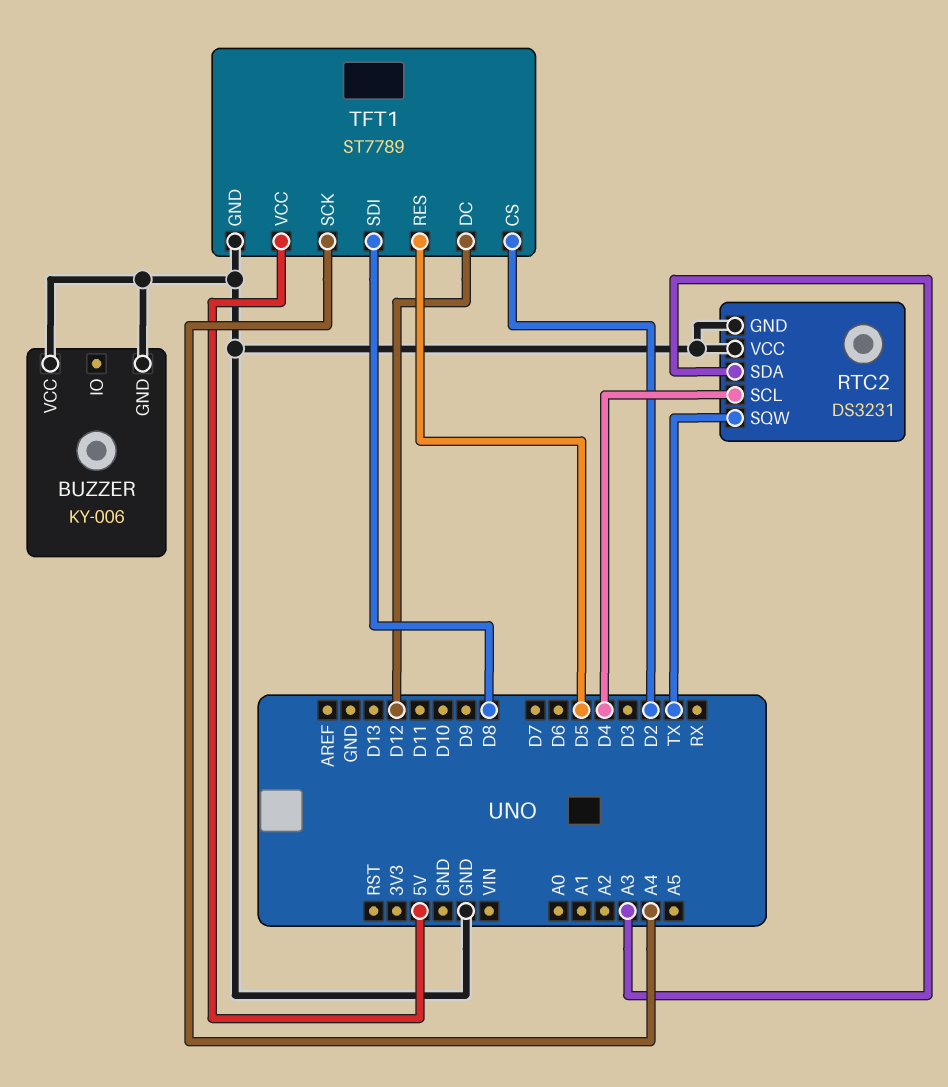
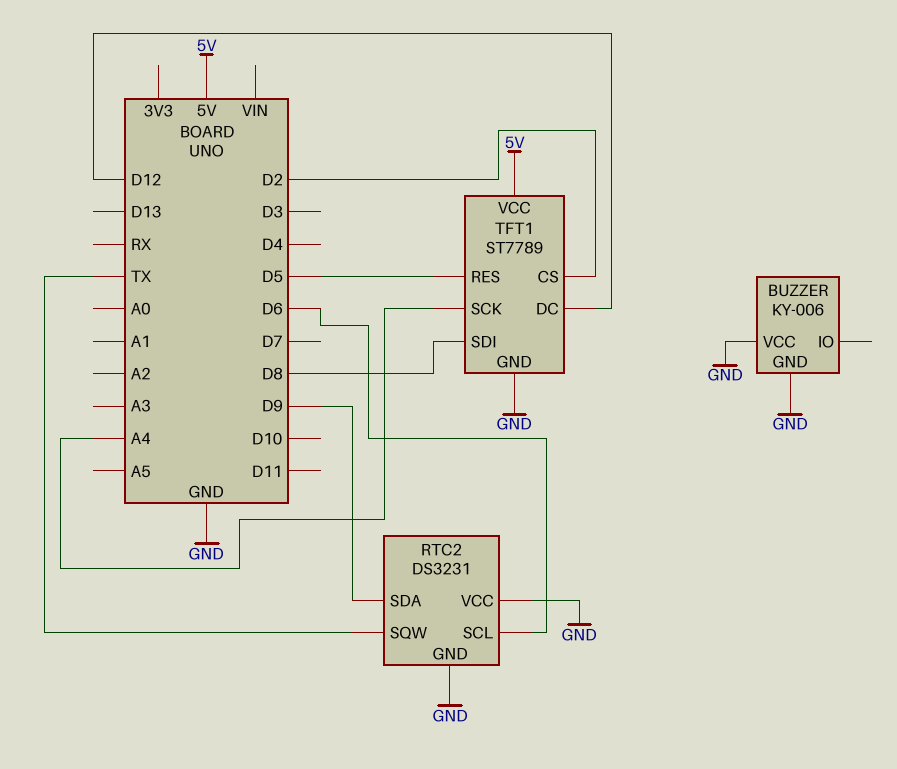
RTC2 pin SCL: D4 -> D6
RTC2 pin SDA: A3 -> D9

